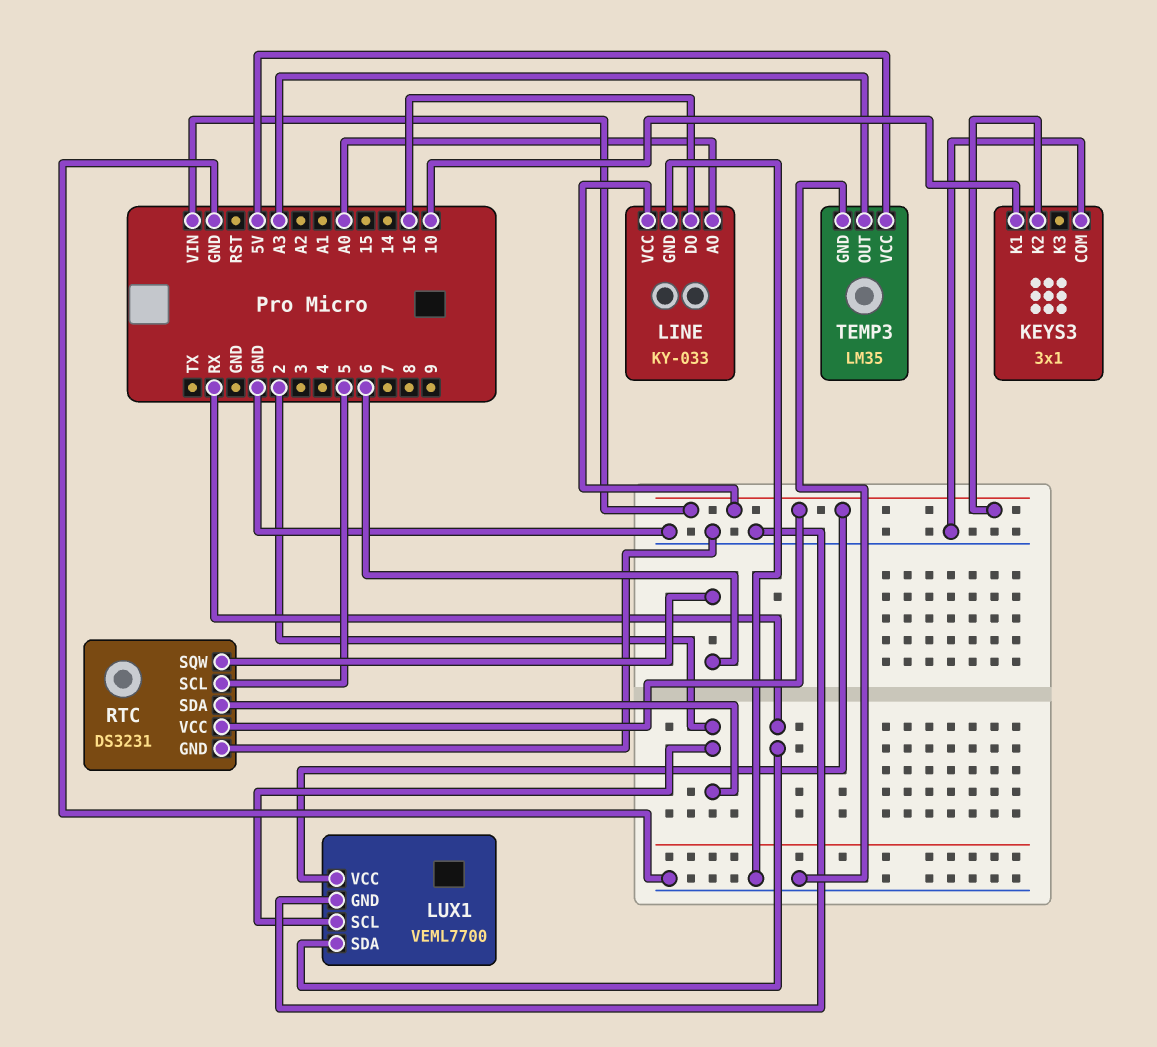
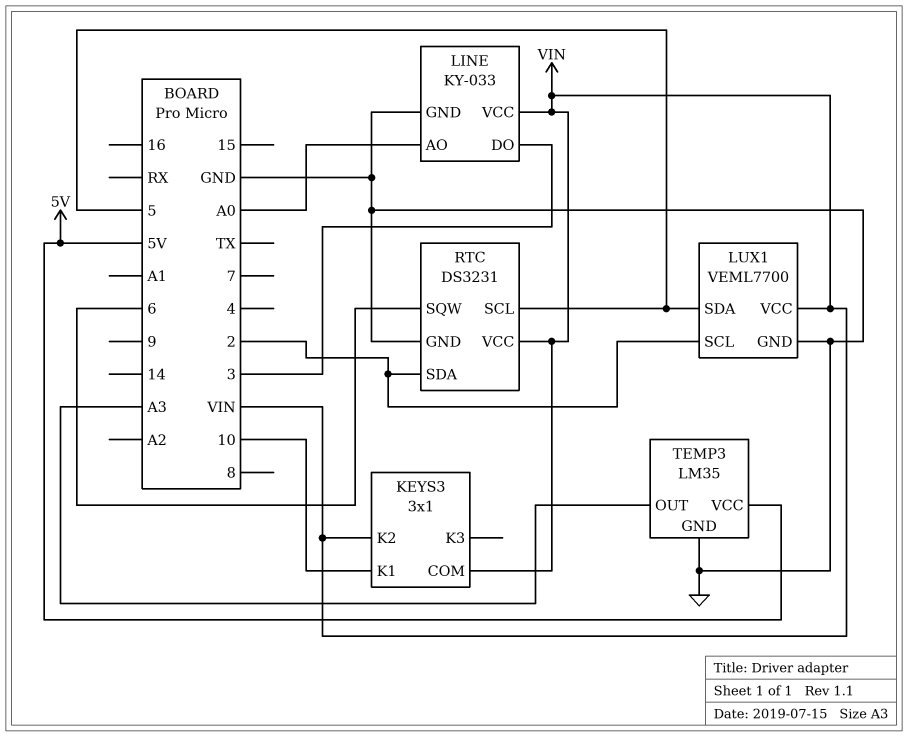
KEYS3 pin COM: GND -> VIN
LINE pin DO: 16 -> 3
LUX1 pin SDA: RX -> 5

